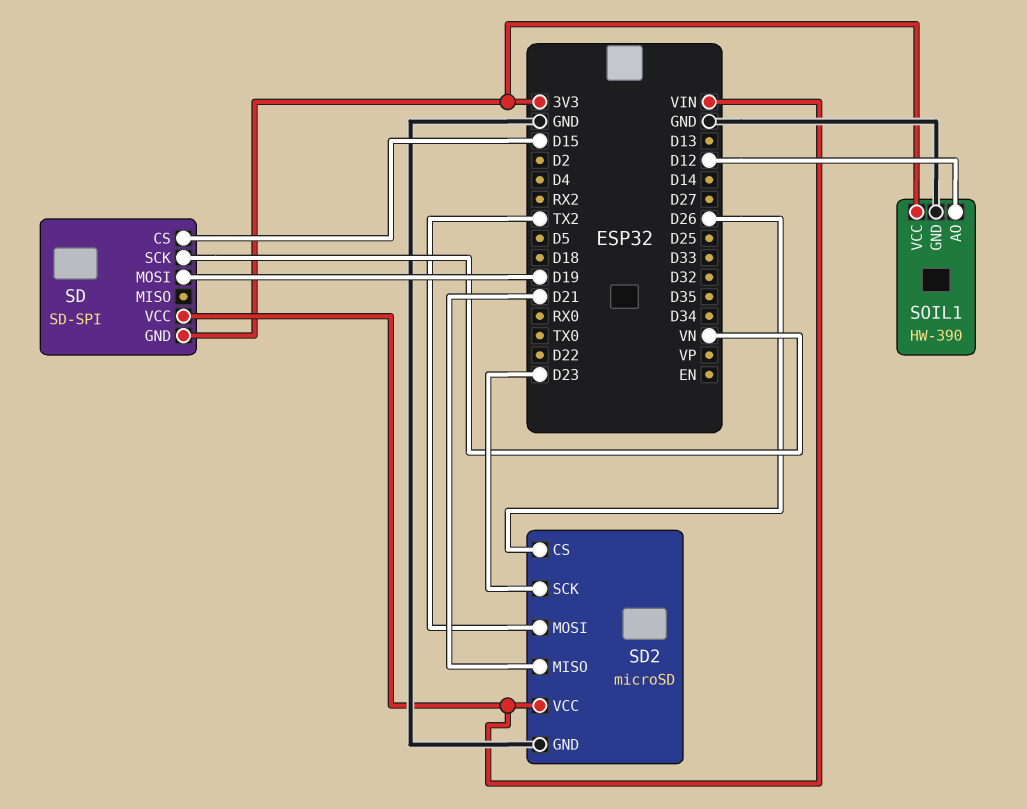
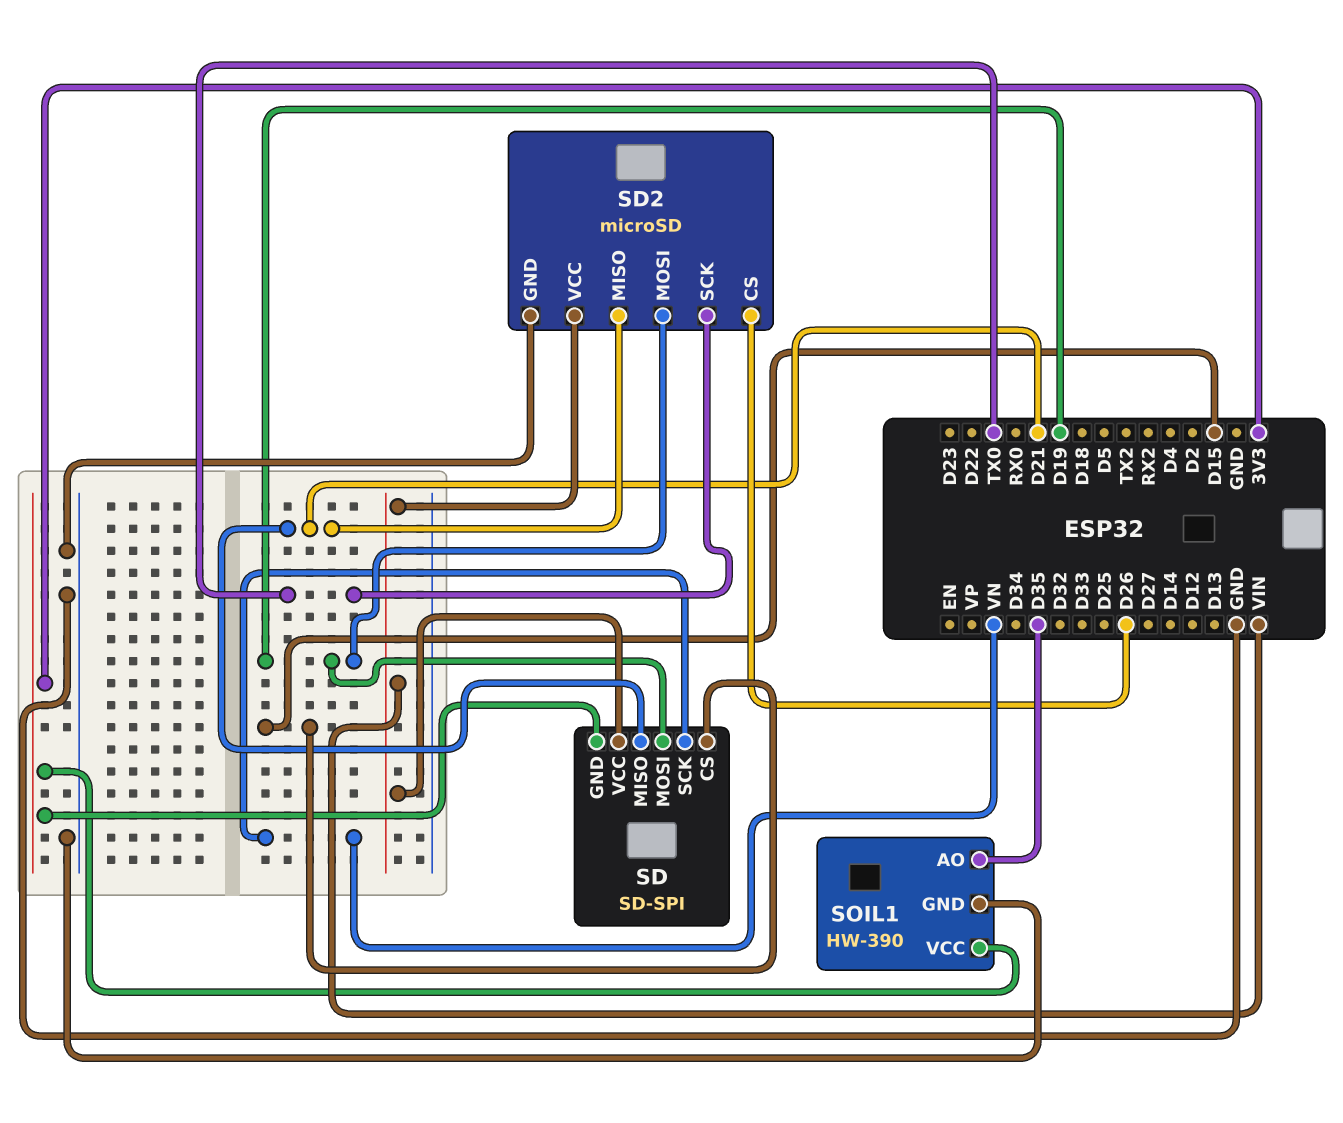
SD pin MISO: none -> D21
SD2 pin MOSI: TX2 -> D19
SD2 pin SCK: D23 -> TX0
SOIL1 pin AO: D12 -> D35

